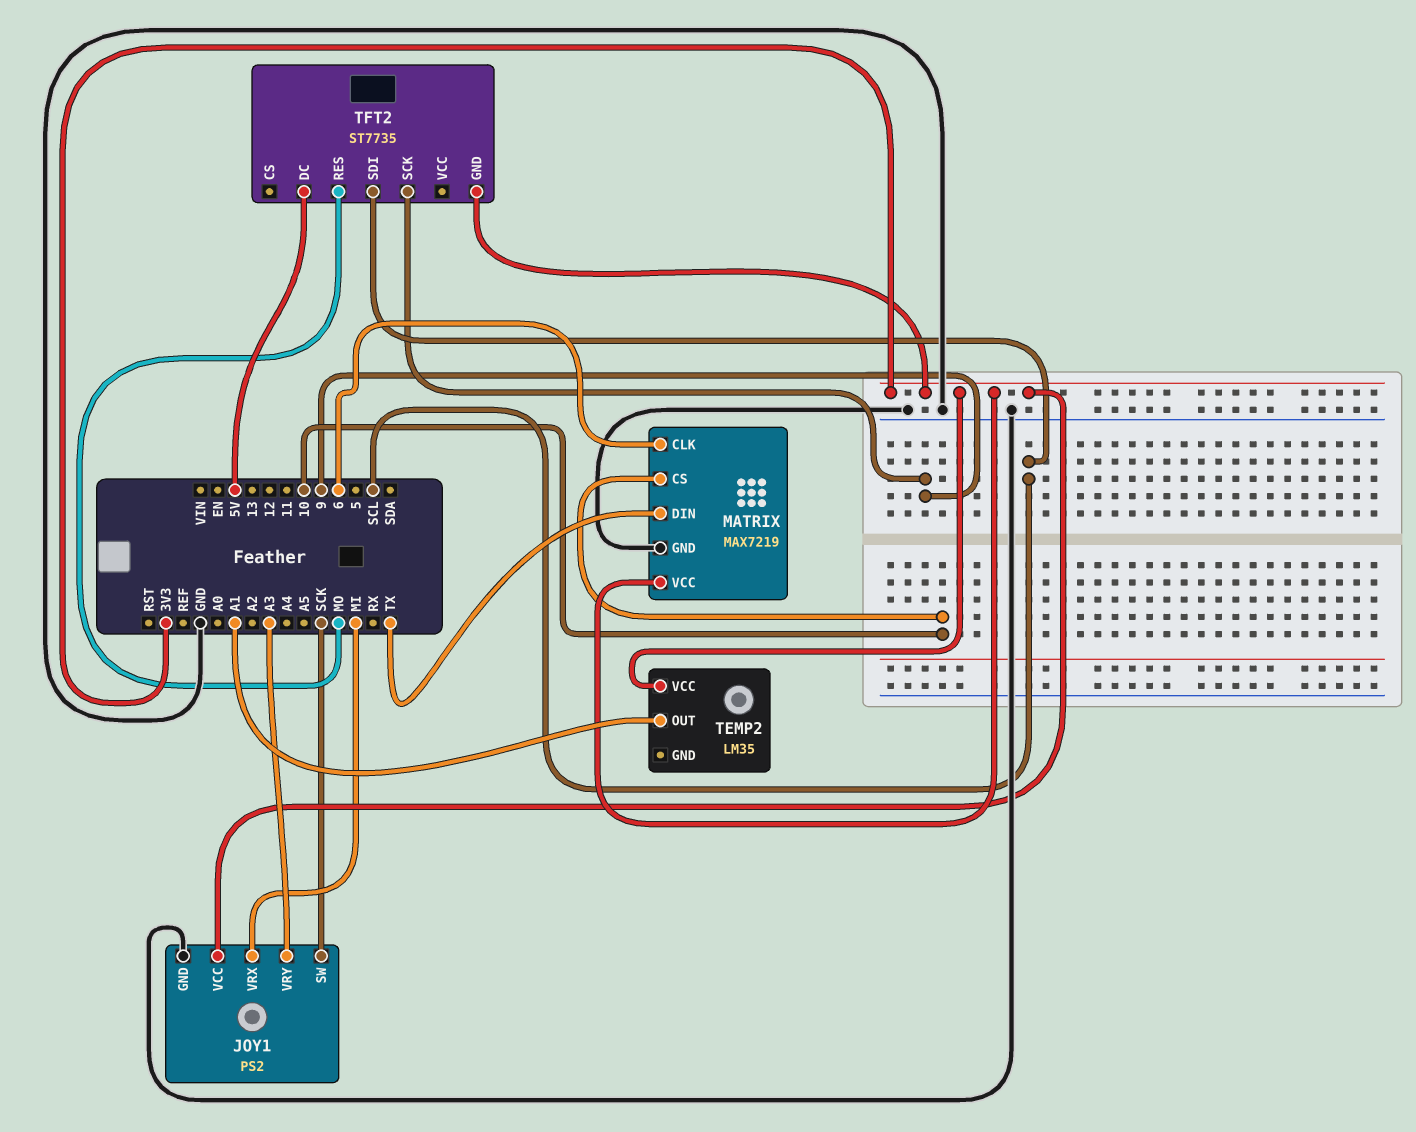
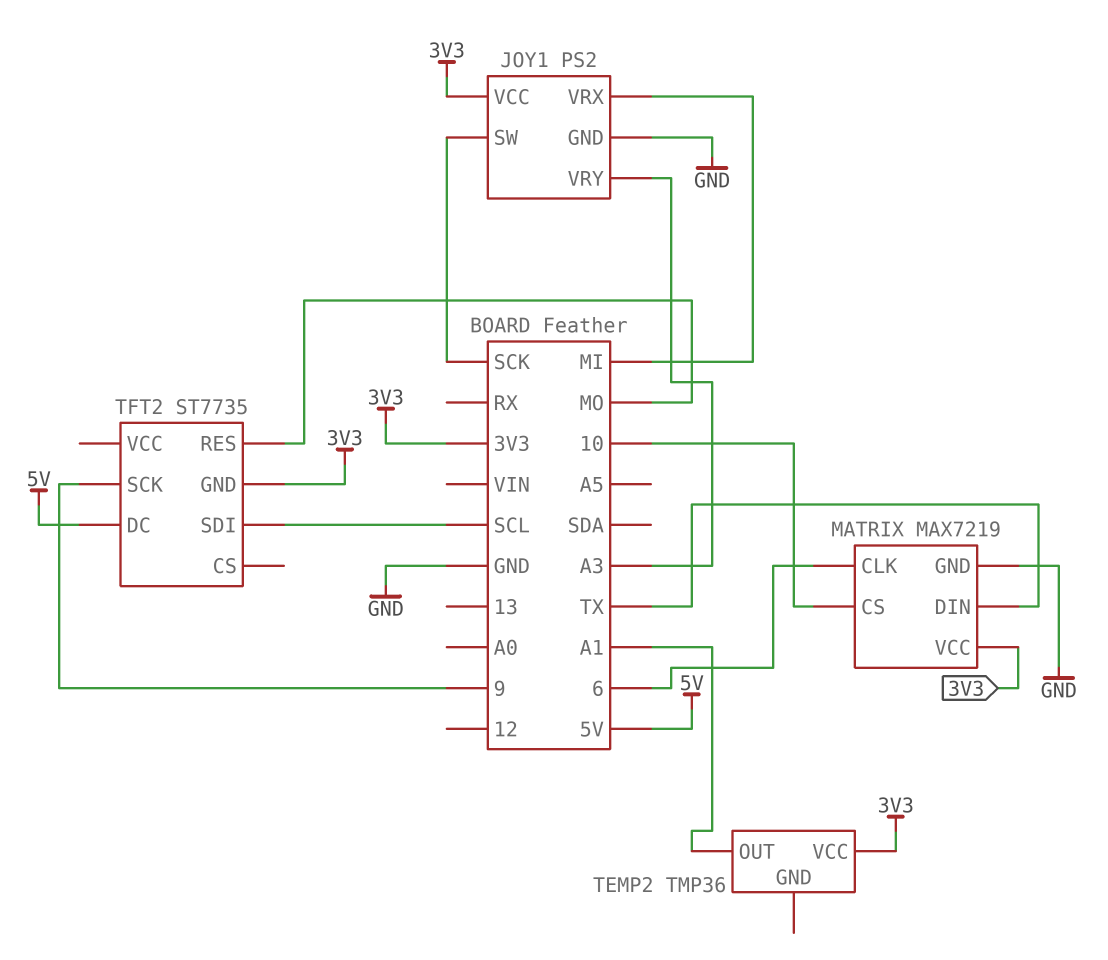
TEMP2: LM35 -> TMP36

